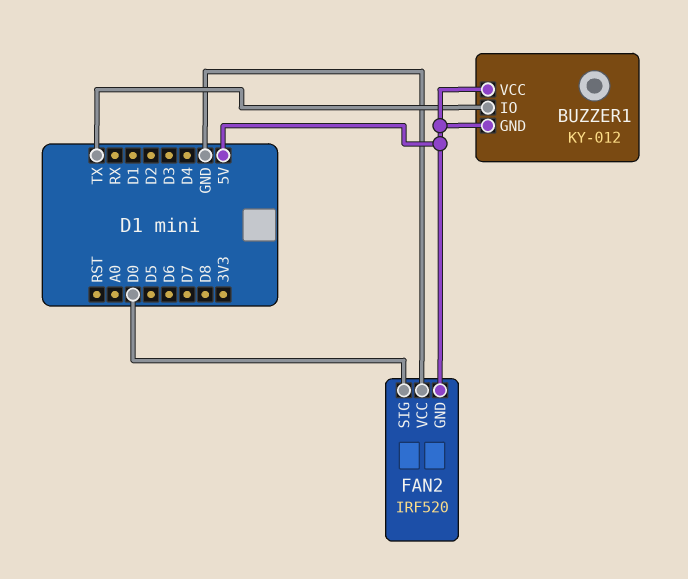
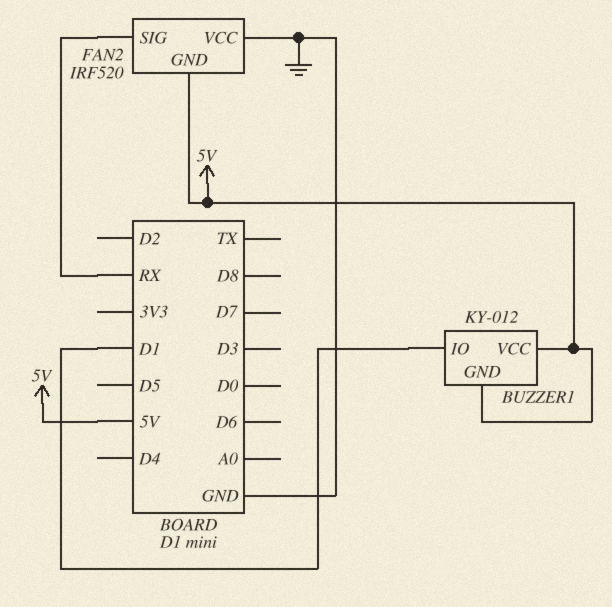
BUZZER1 pin IO: TX -> D1
FAN2 pin SIG: D0 -> RX

